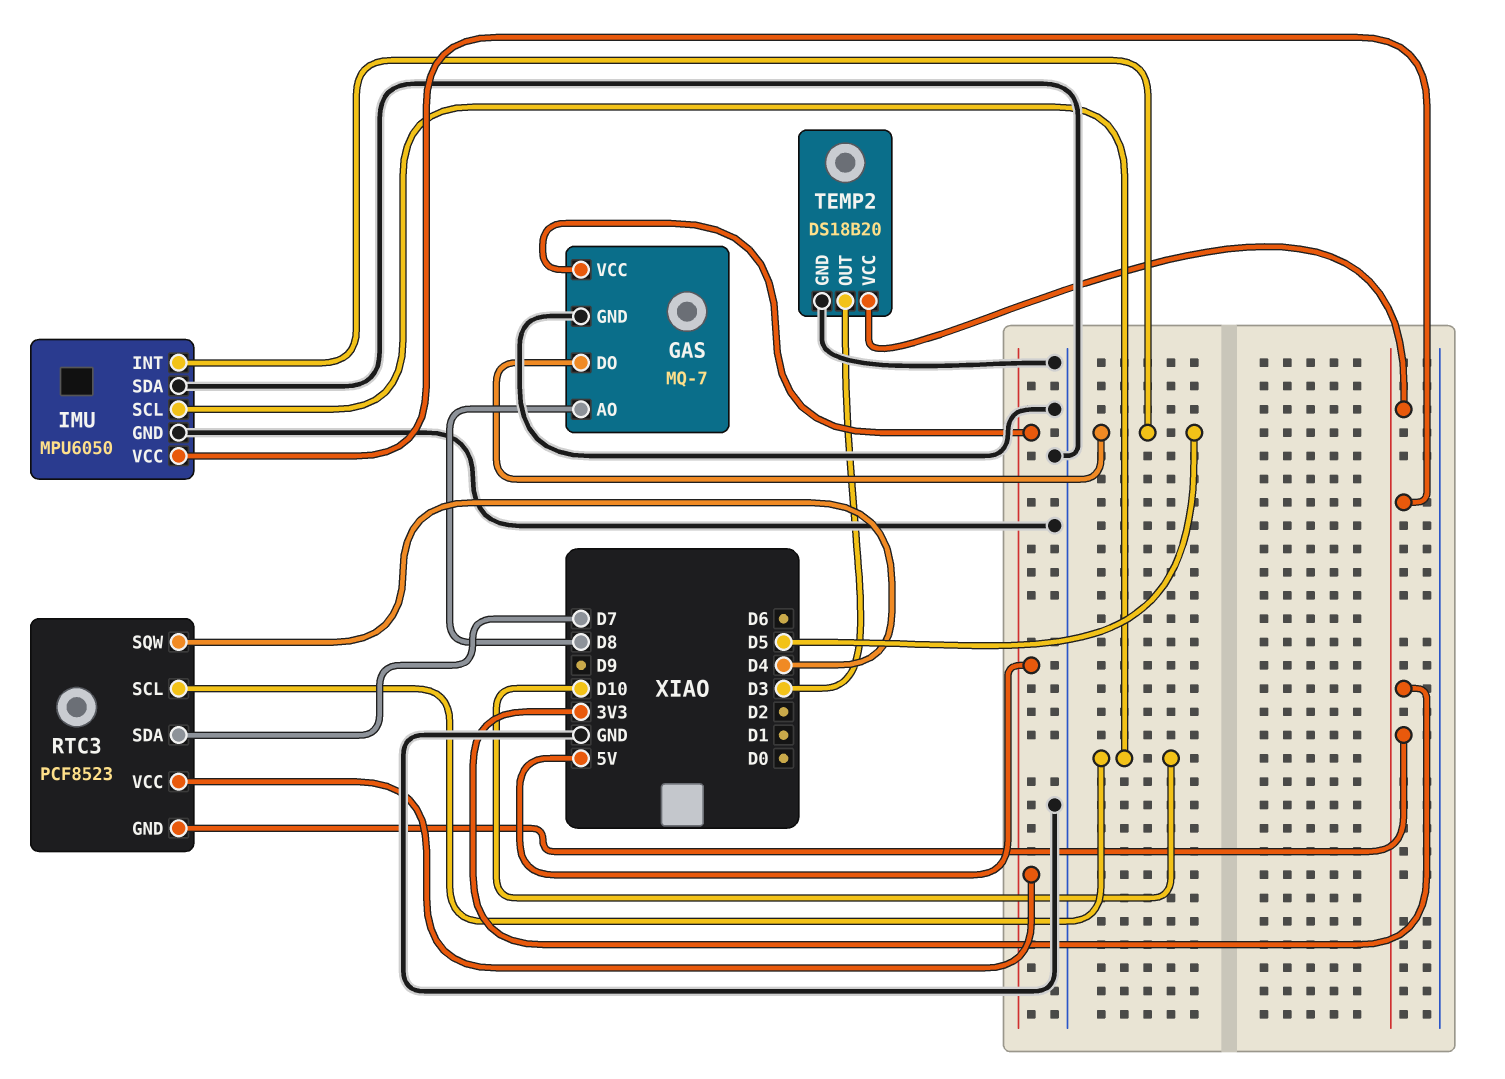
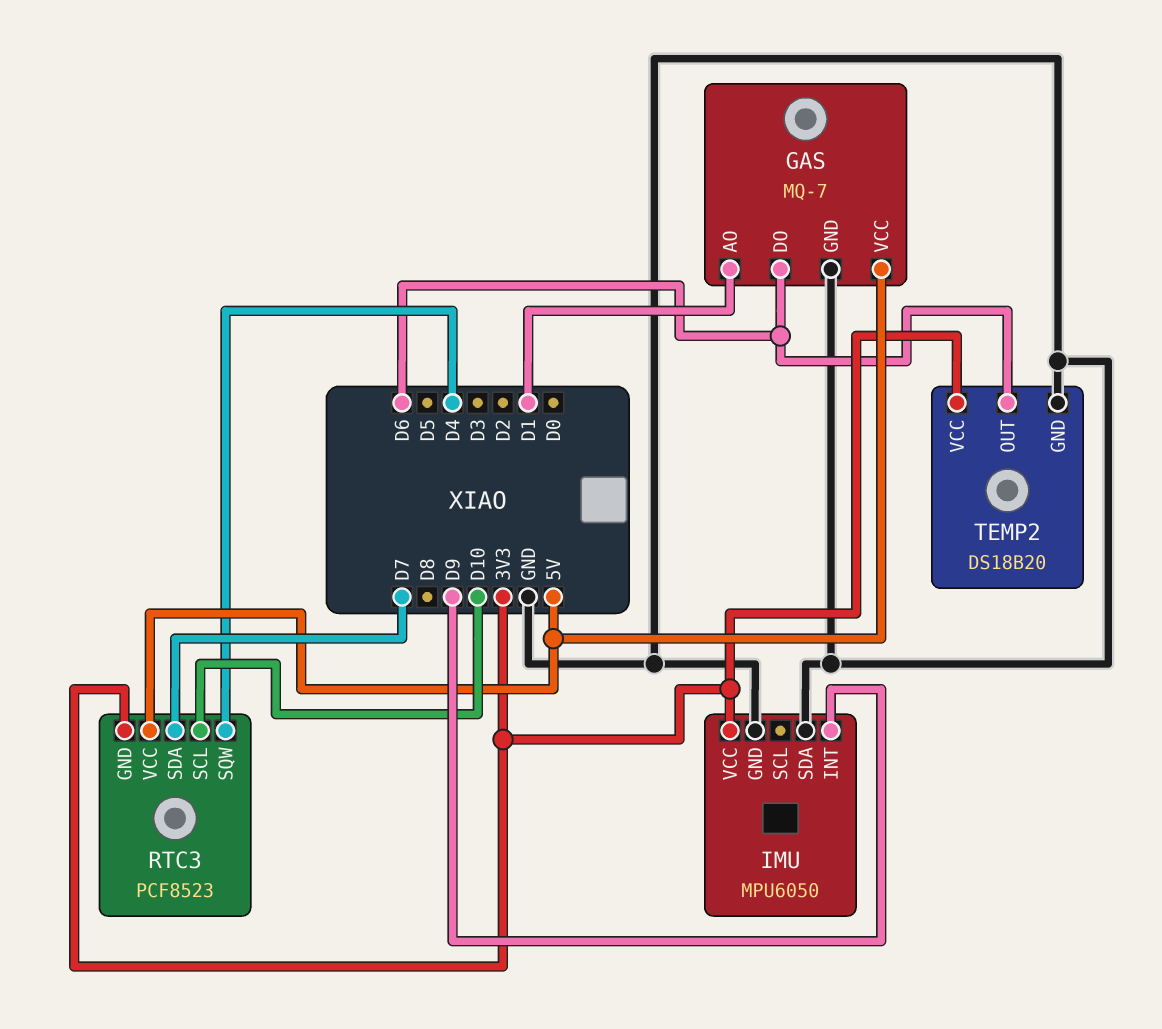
GAS pin AO: D8 -> D1
GAS pin DO: D5 -> D6
IMU pin INT: D5 -> D9
IMU pin SCL: D10 -> none
TEMP2 pin OUT: D3 -> D6

